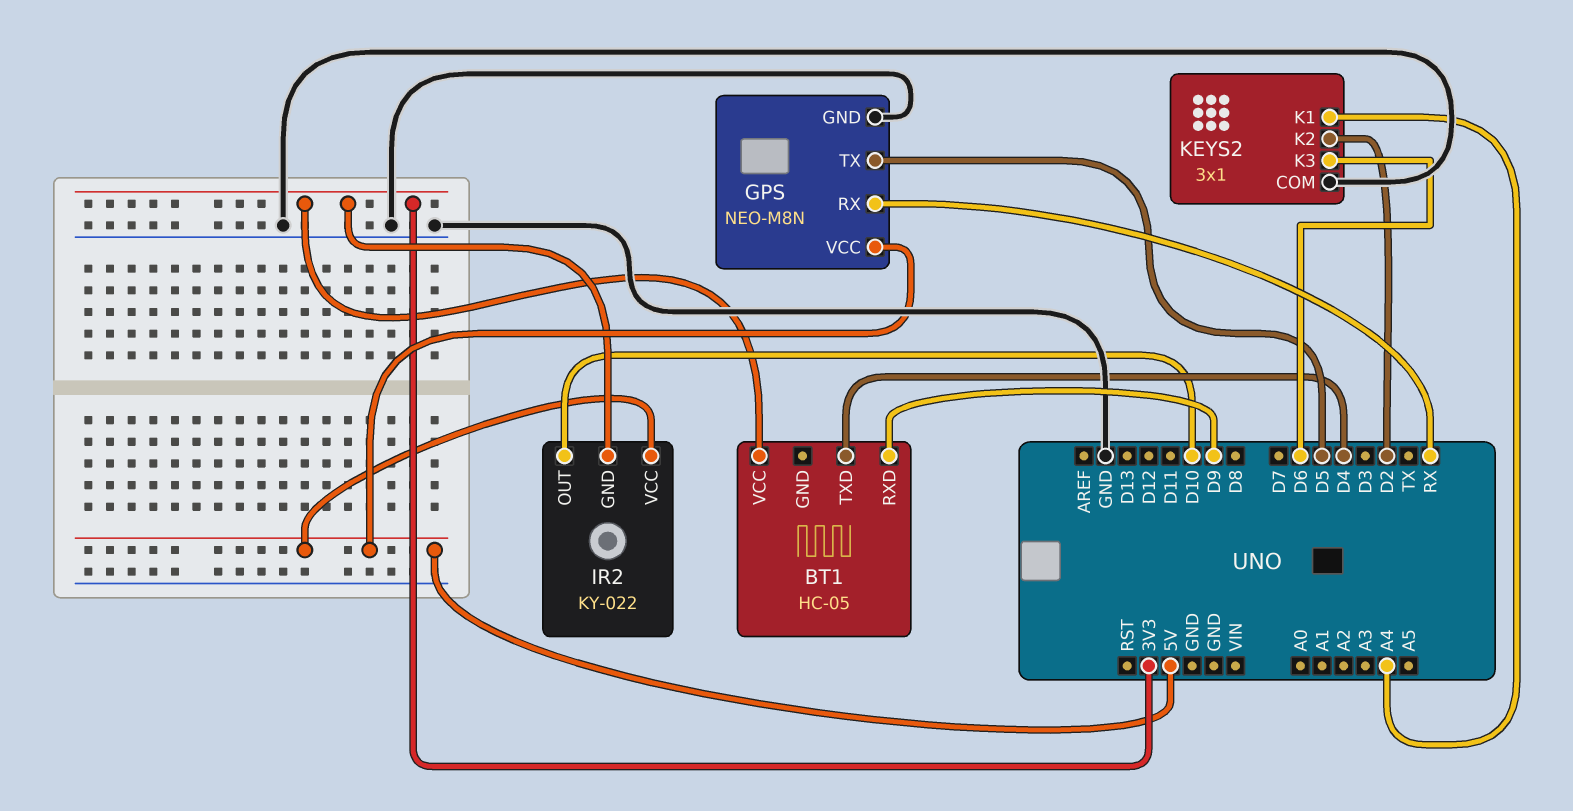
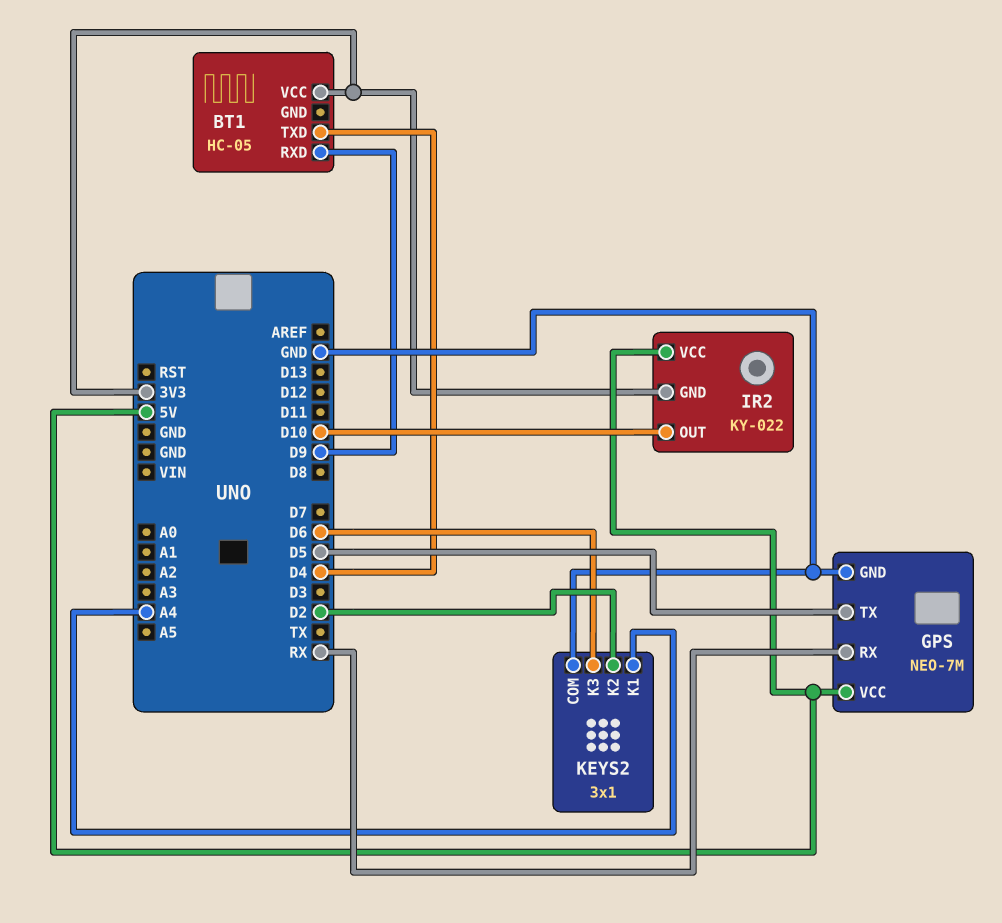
GPS: NEO-M8N -> NEO-7M

